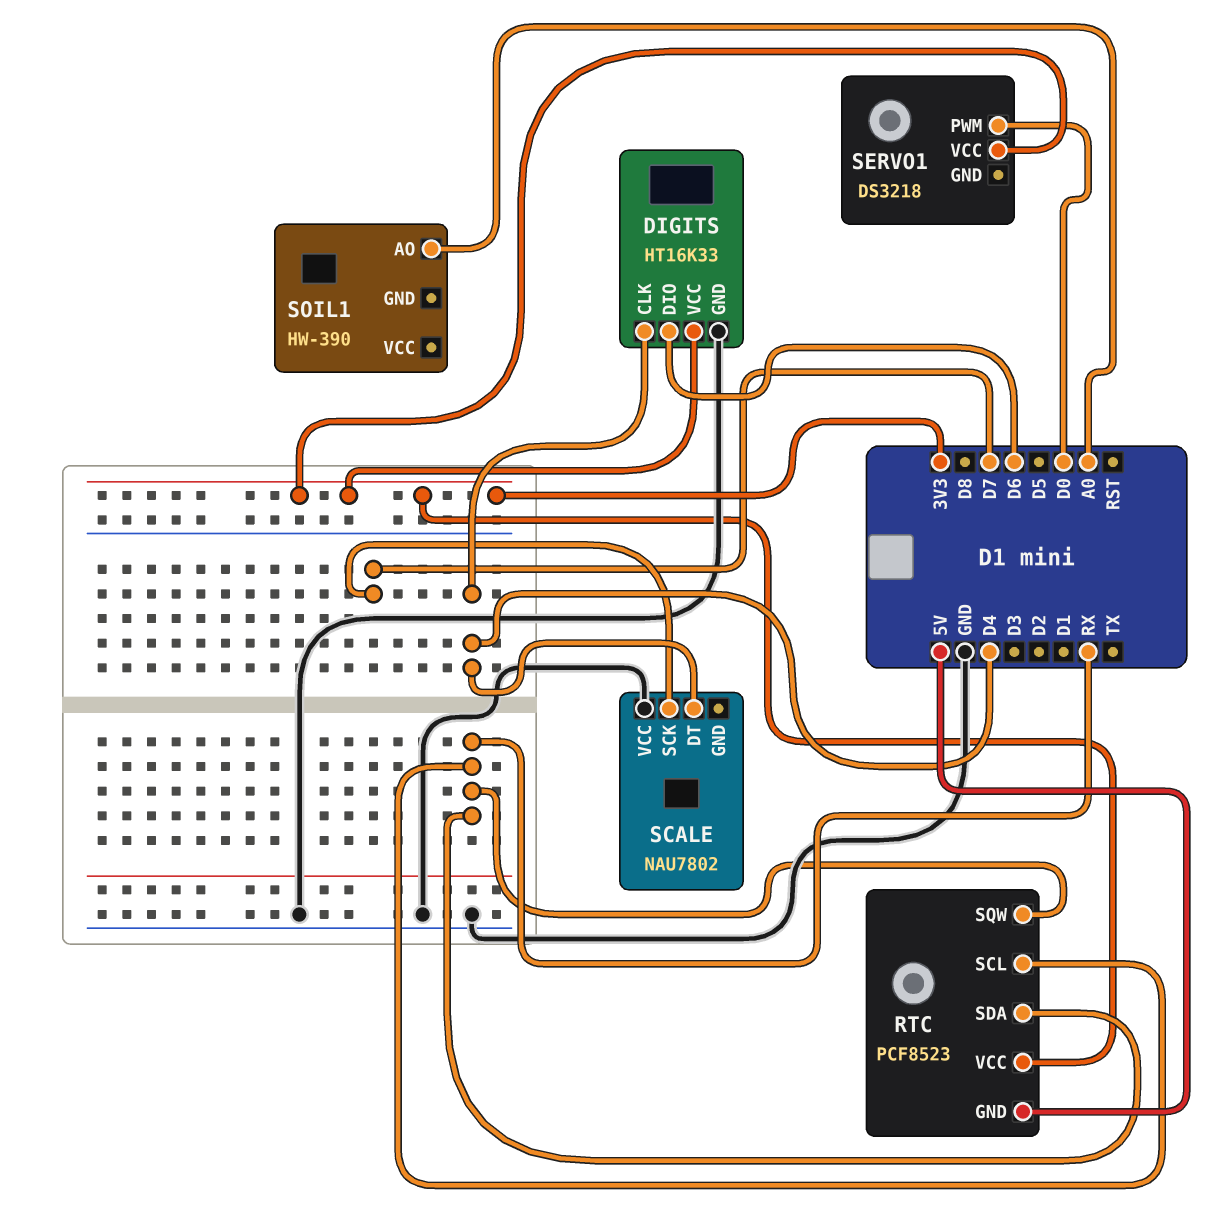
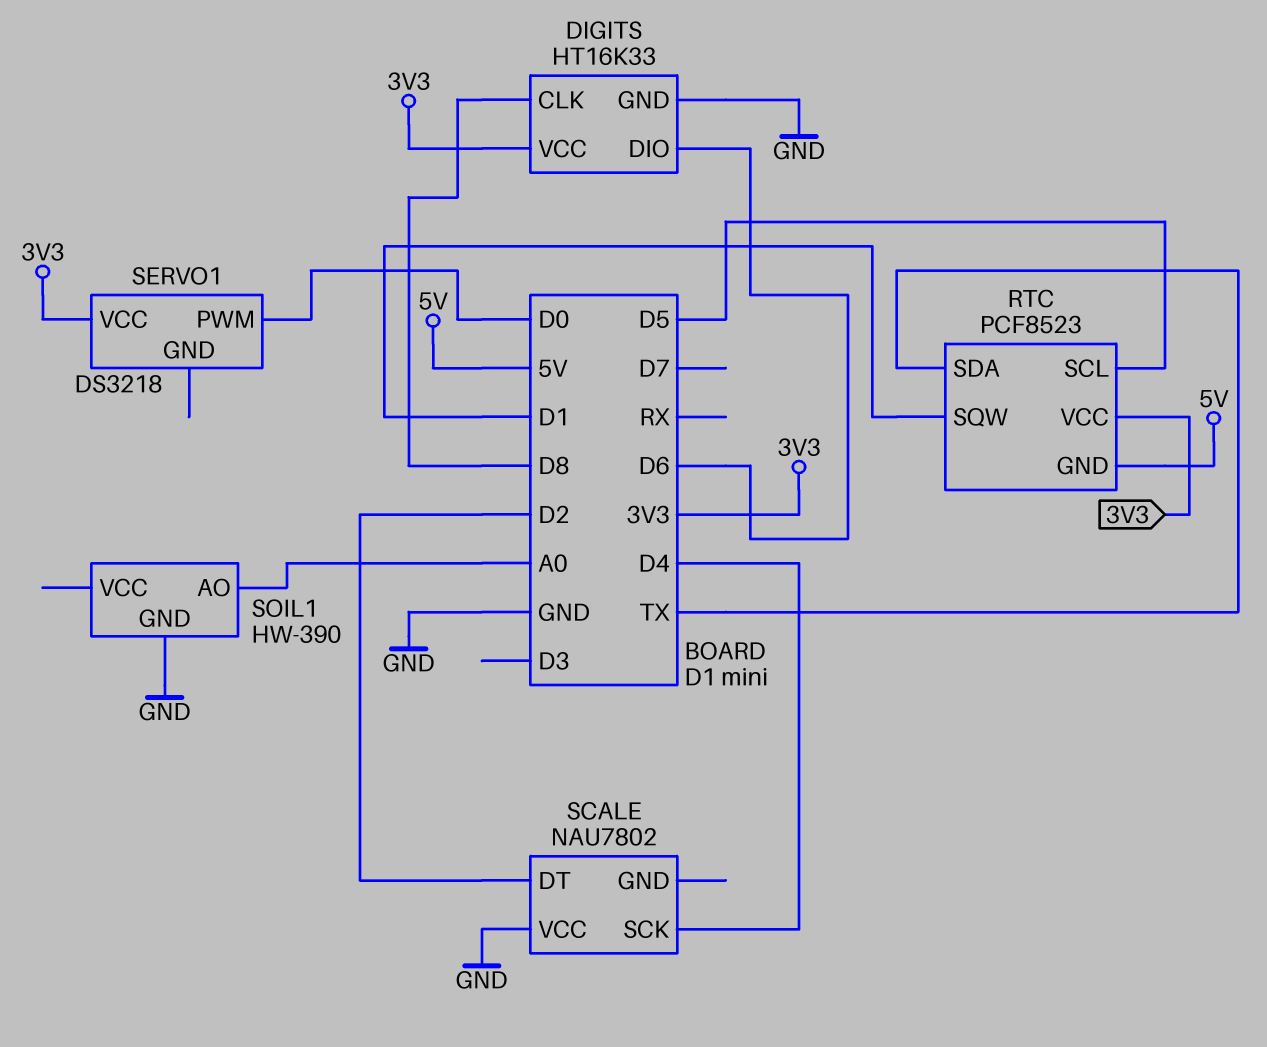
DIGITS pin CLK: D4 -> D8
RTC pin SCL: RX -> D5
RTC pin SDA: RX -> TX
RTC pin SQW: RX -> D1
SCALE pin DT: D4 -> D2
SCALE pin SCK: D7 -> D4
SOIL1 pin GND: none -> GND

